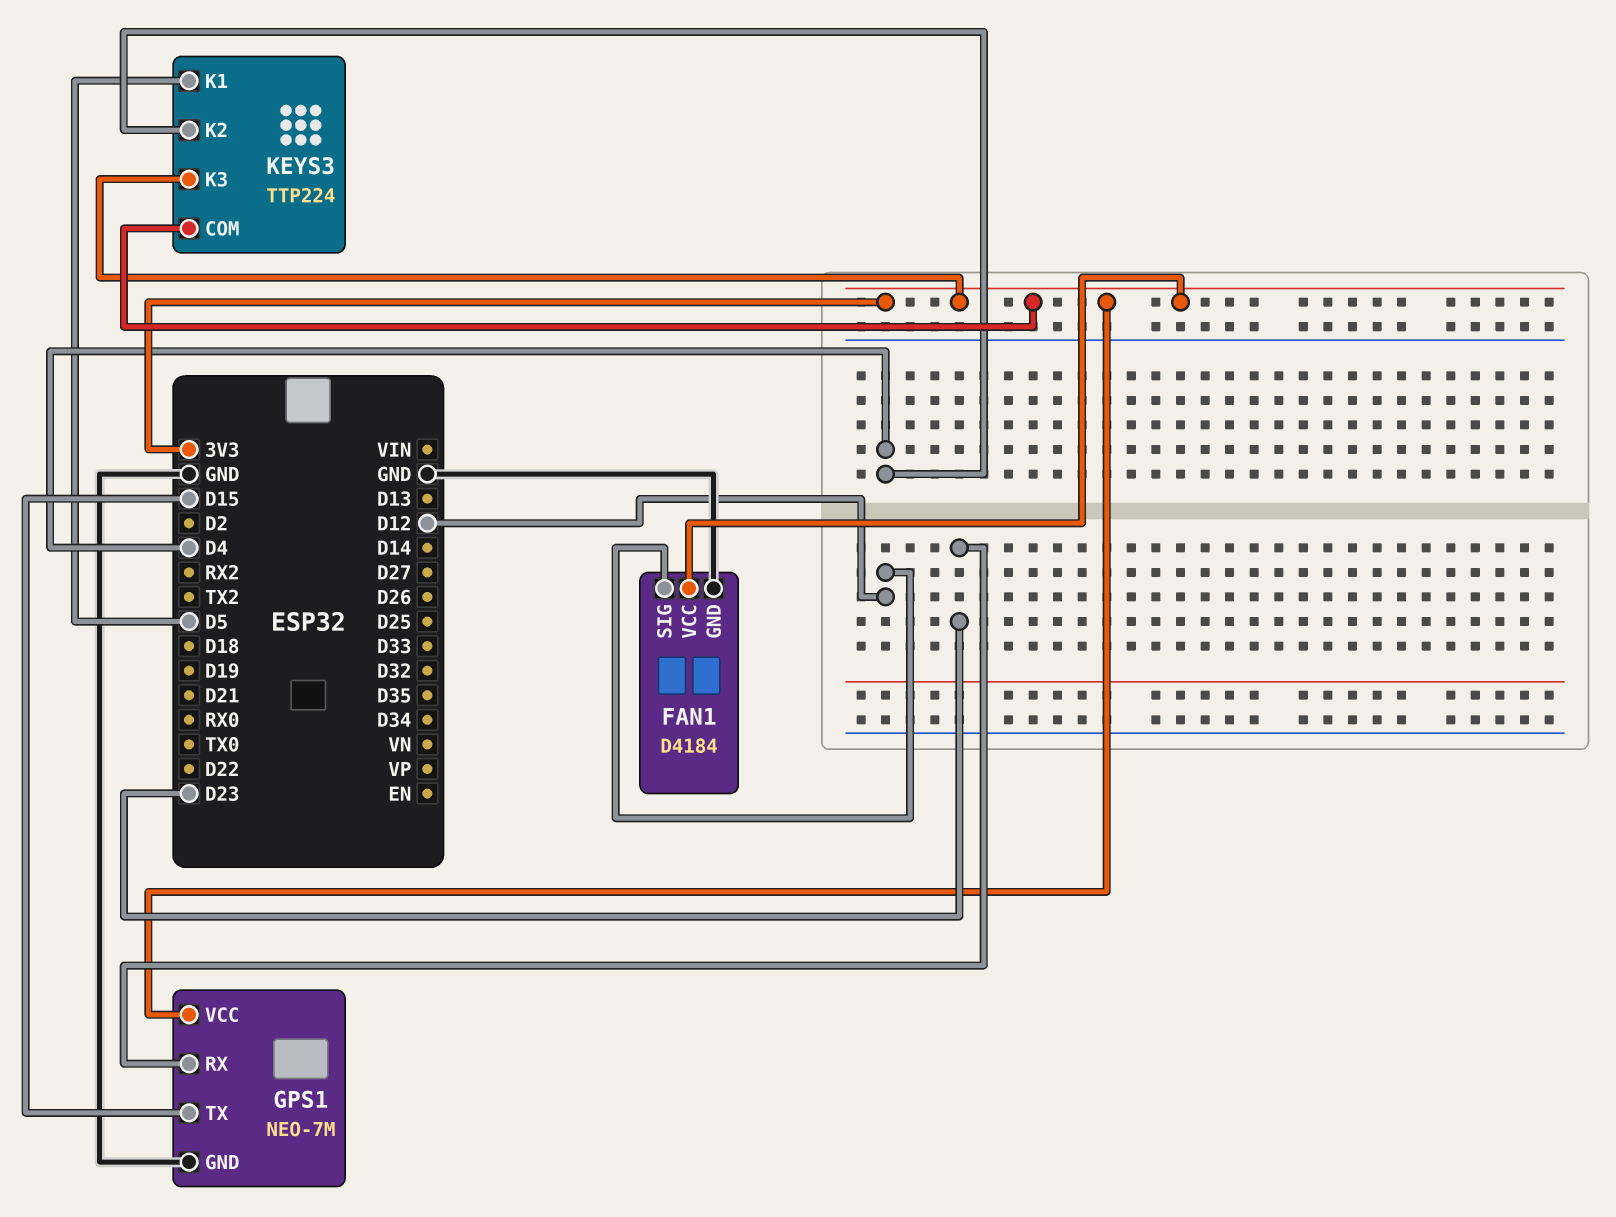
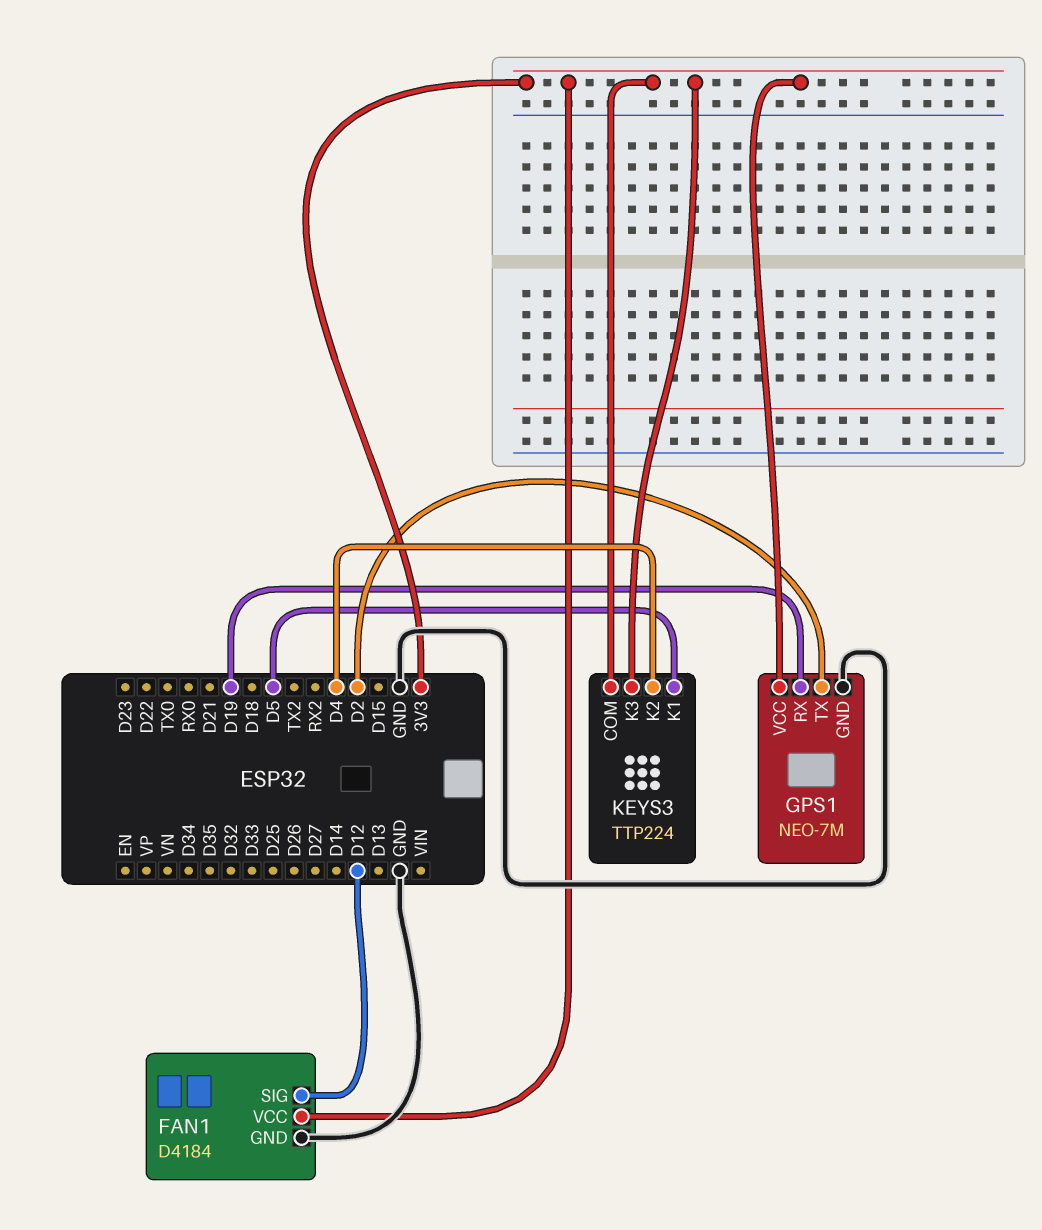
GPS1 pin RX: D23 -> D19
GPS1 pin TX: D15 -> D2

